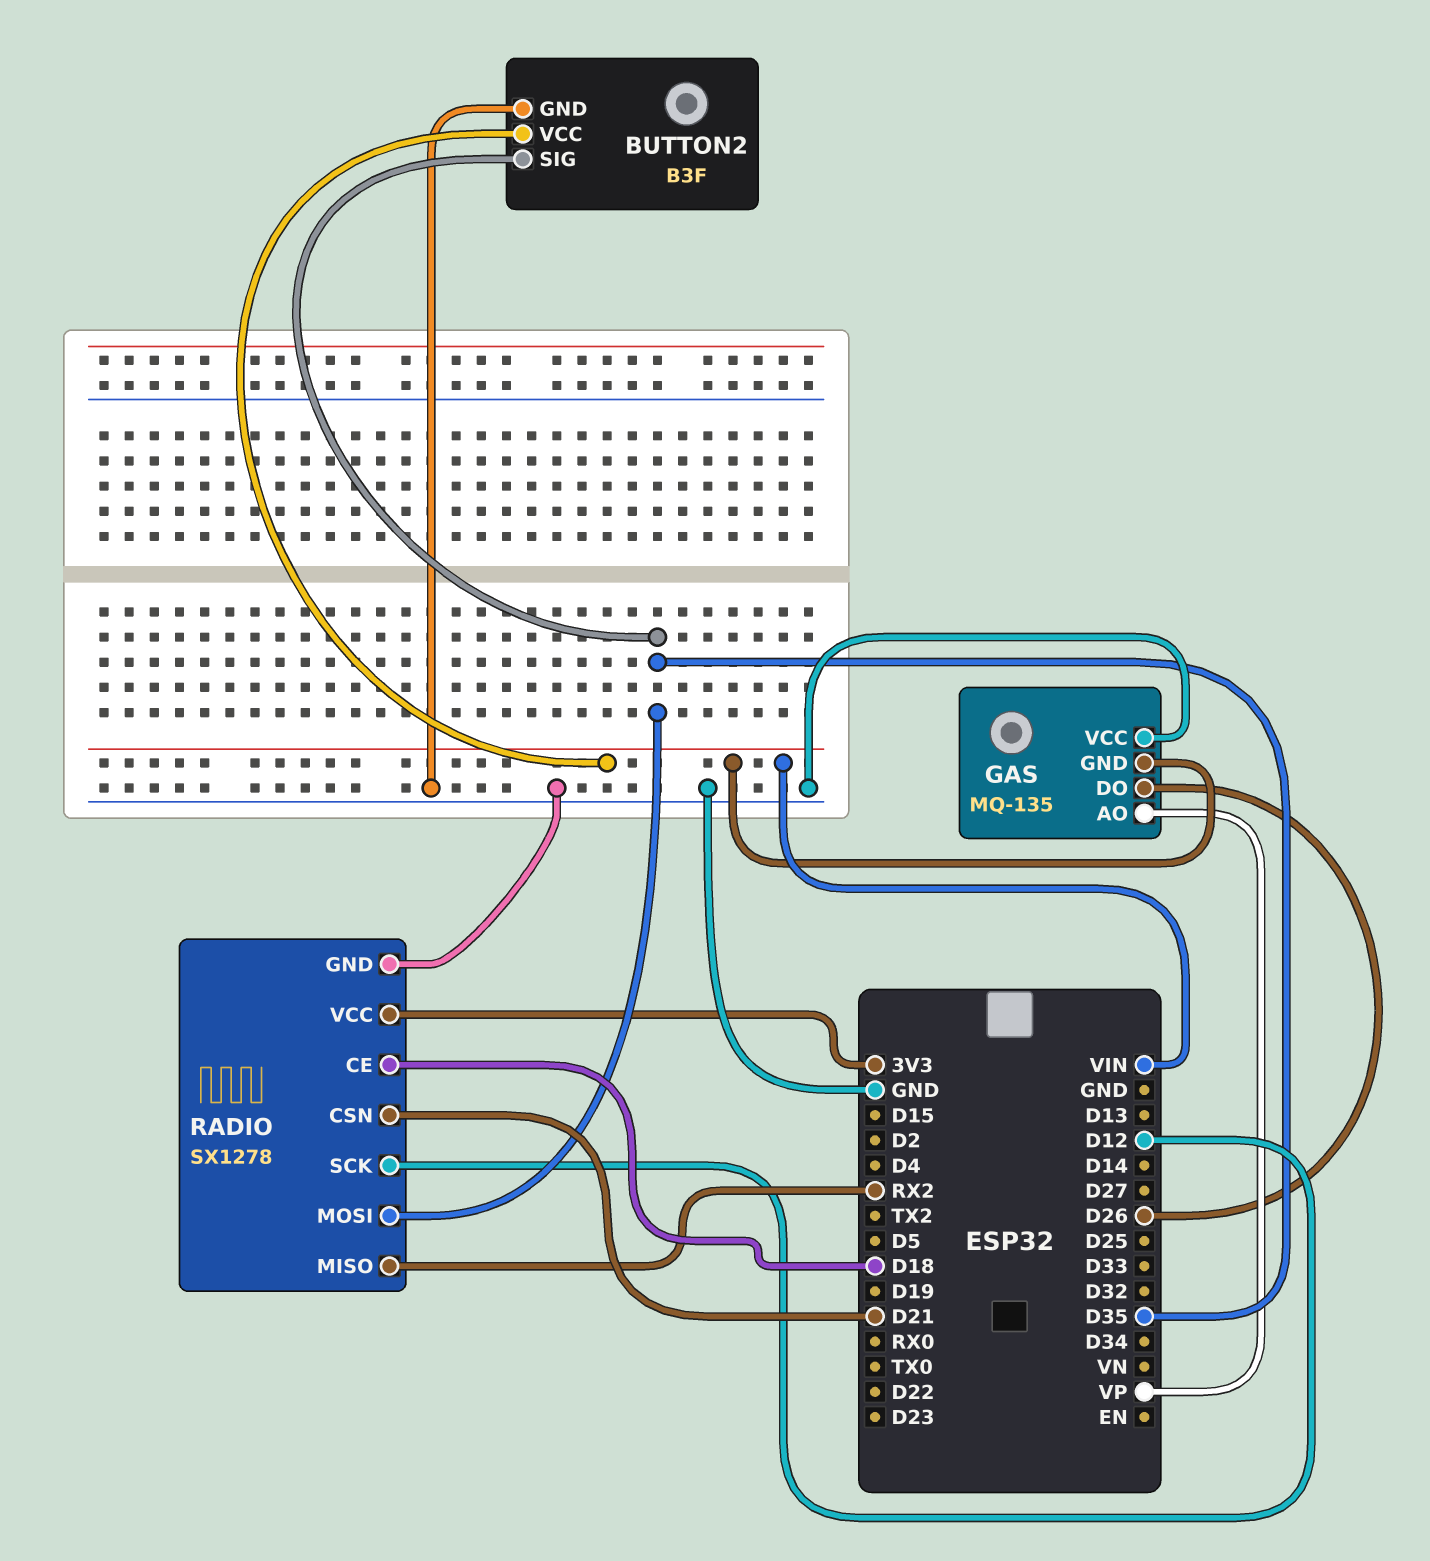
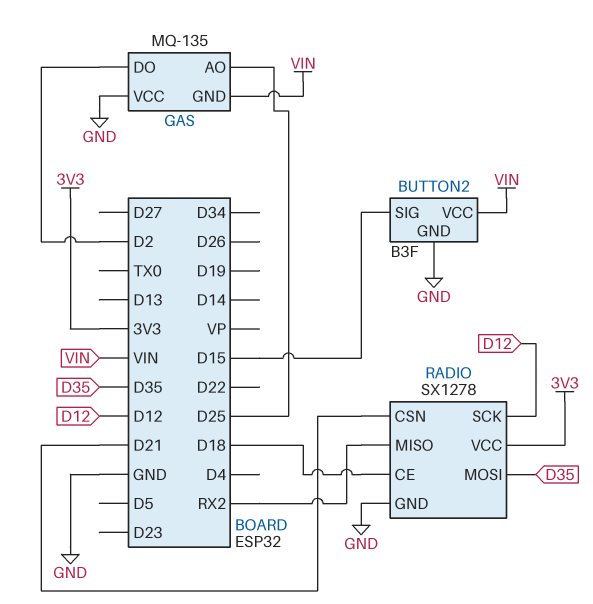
BUTTON2 pin SIG: D35 -> D15
GAS pin AO: VP -> D25
GAS pin DO: D26 -> D2

